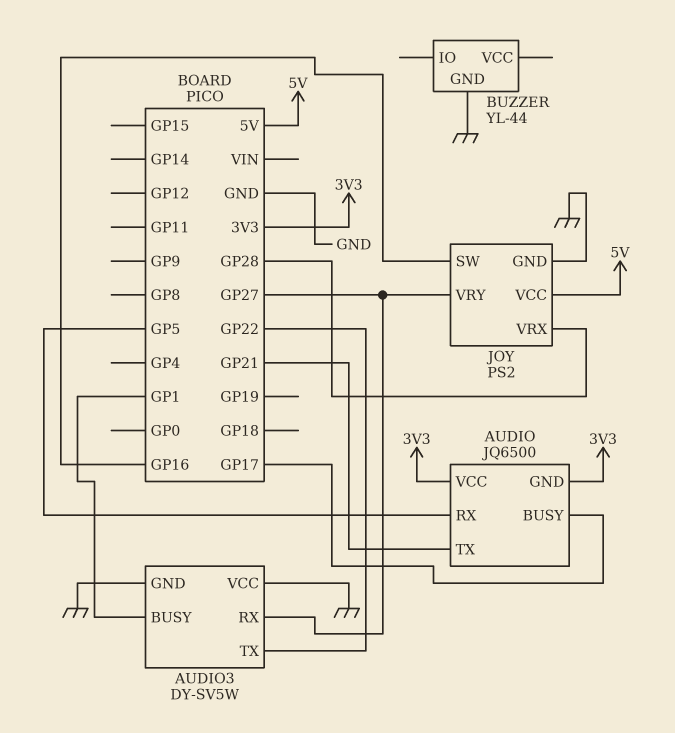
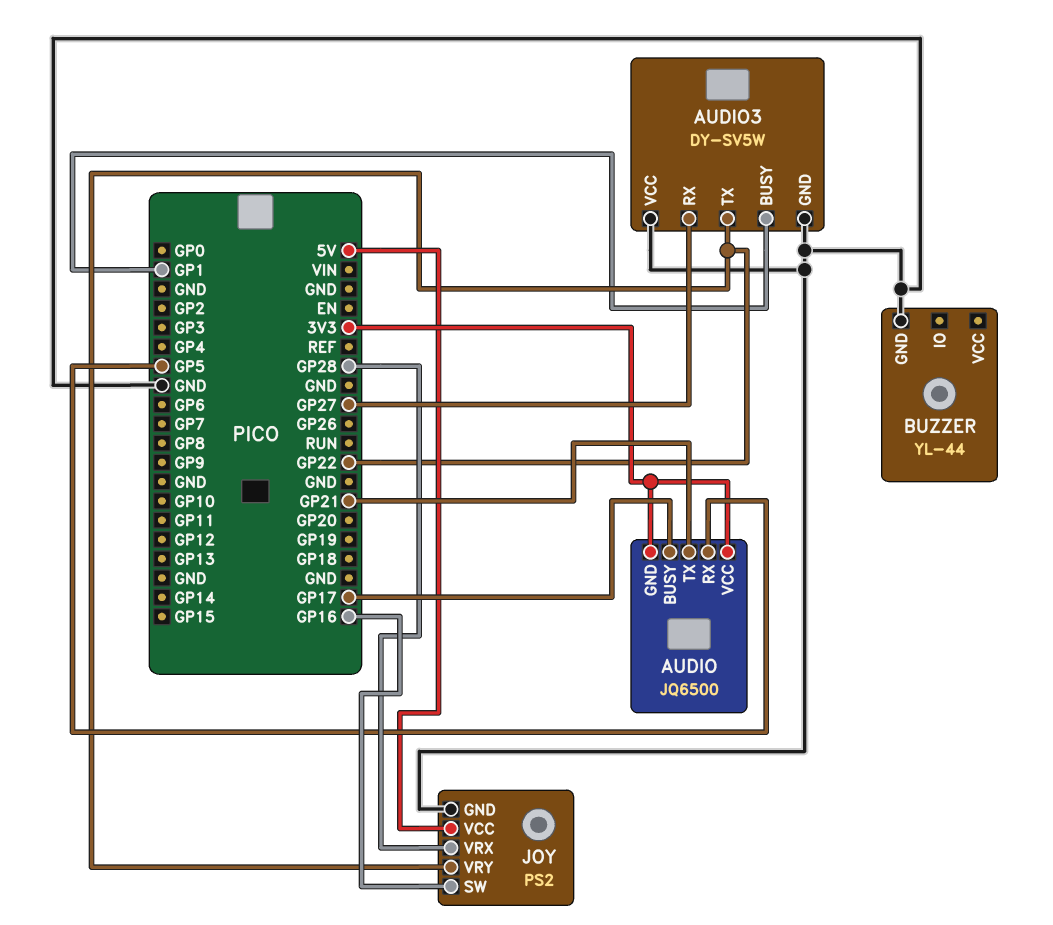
JOY pin VRY: GP27 -> GP22

